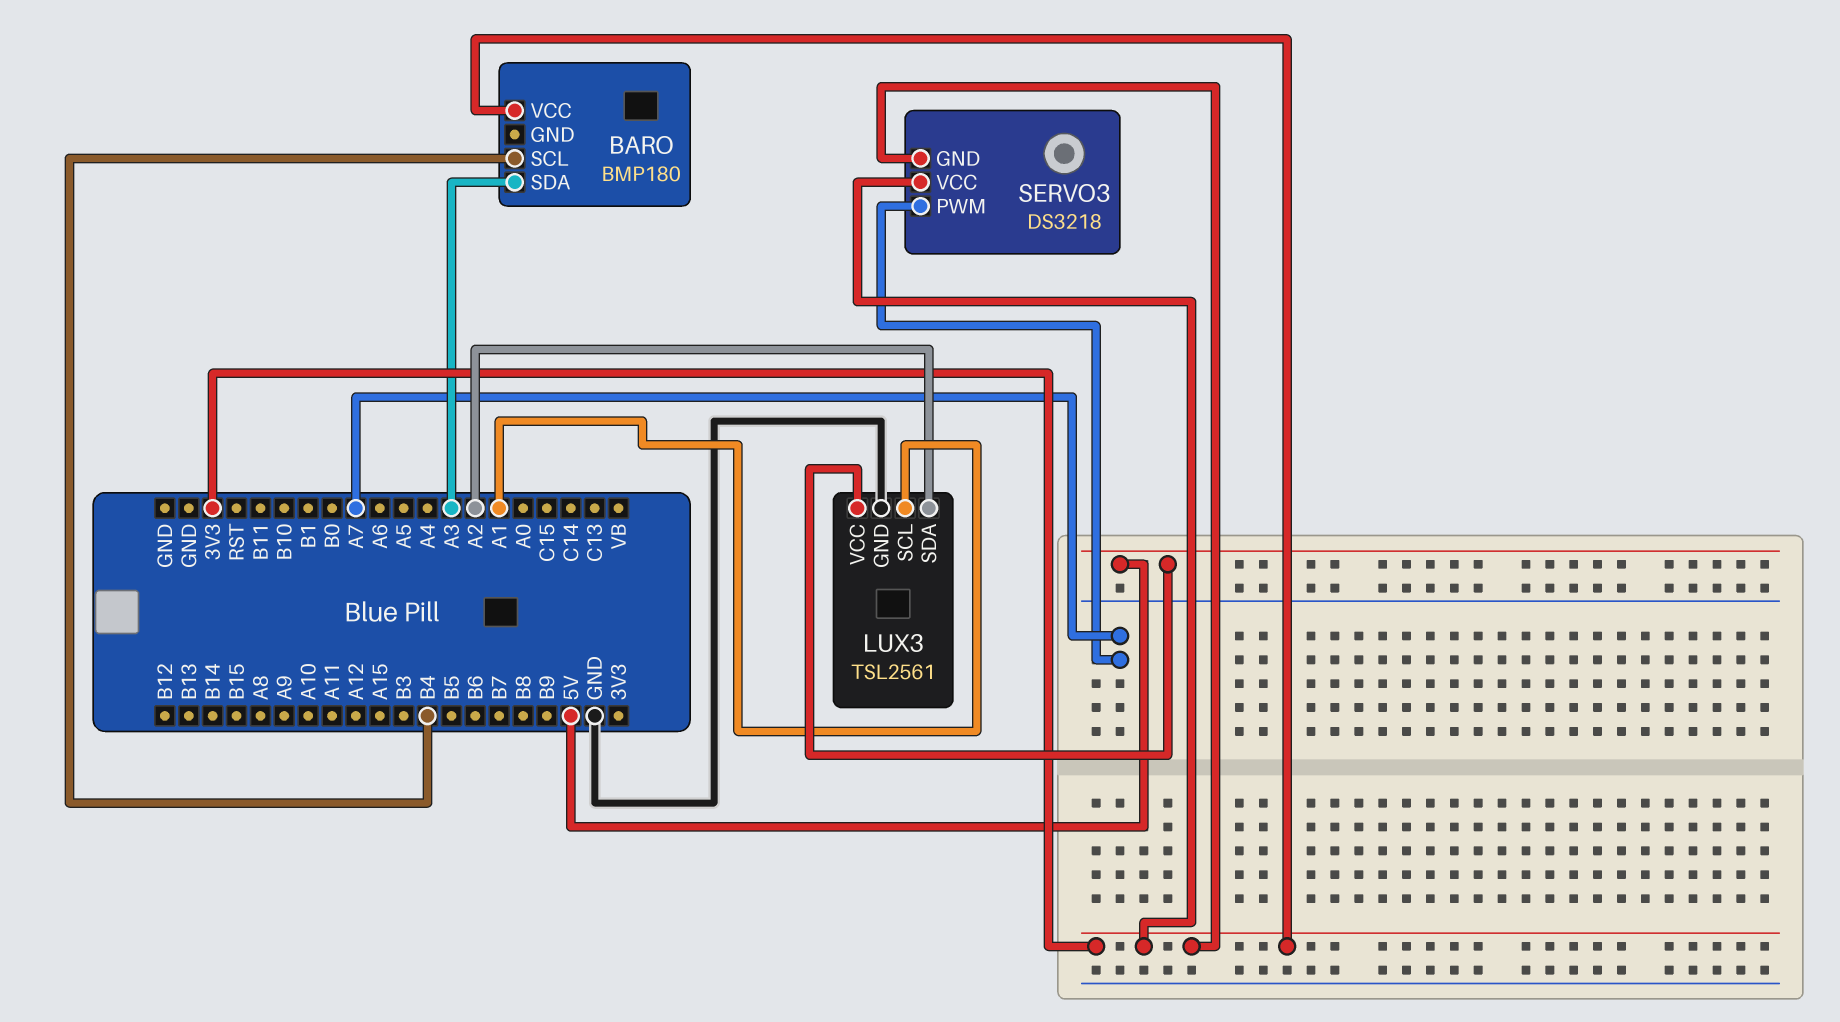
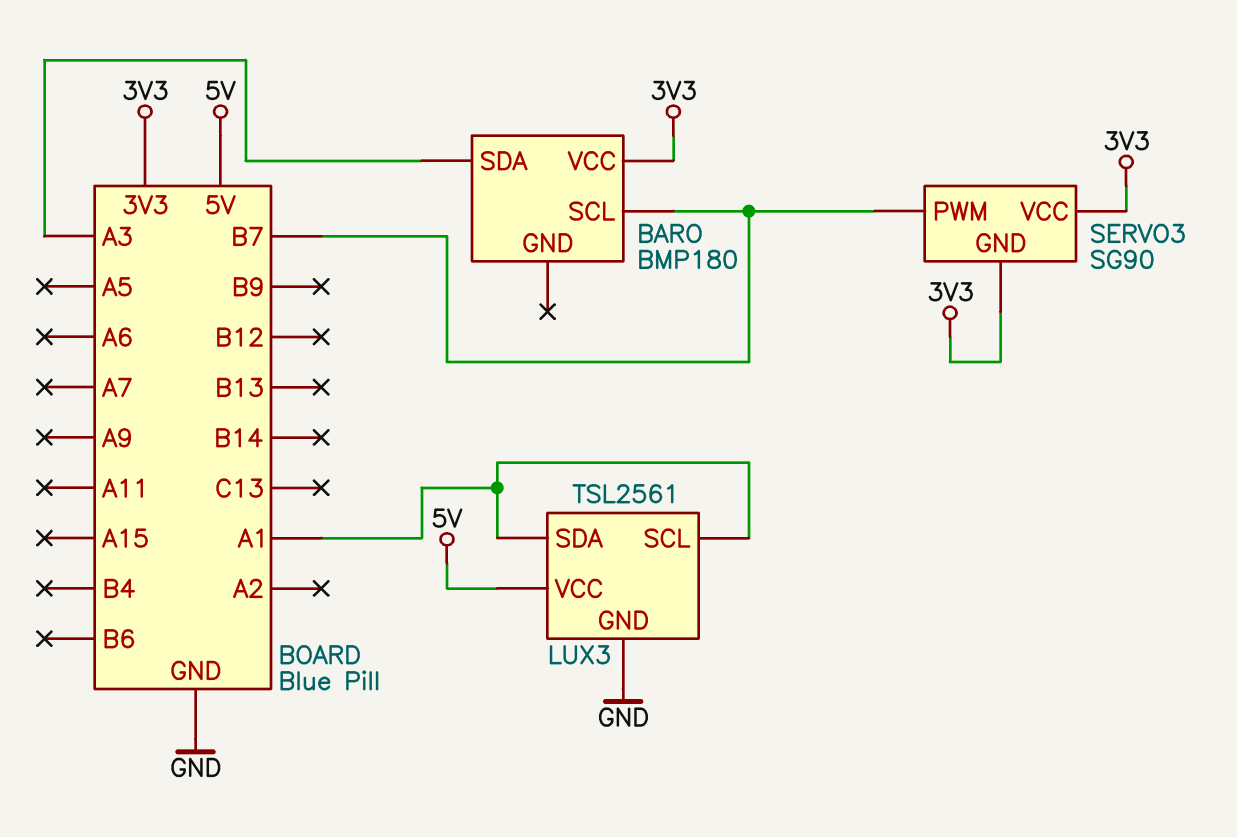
BARO pin SCL: B4 -> B7
LUX3 pin SDA: A2 -> A1
SERVO3: DS3218 -> SG90
SERVO3 pin PWM: A7 -> B7

